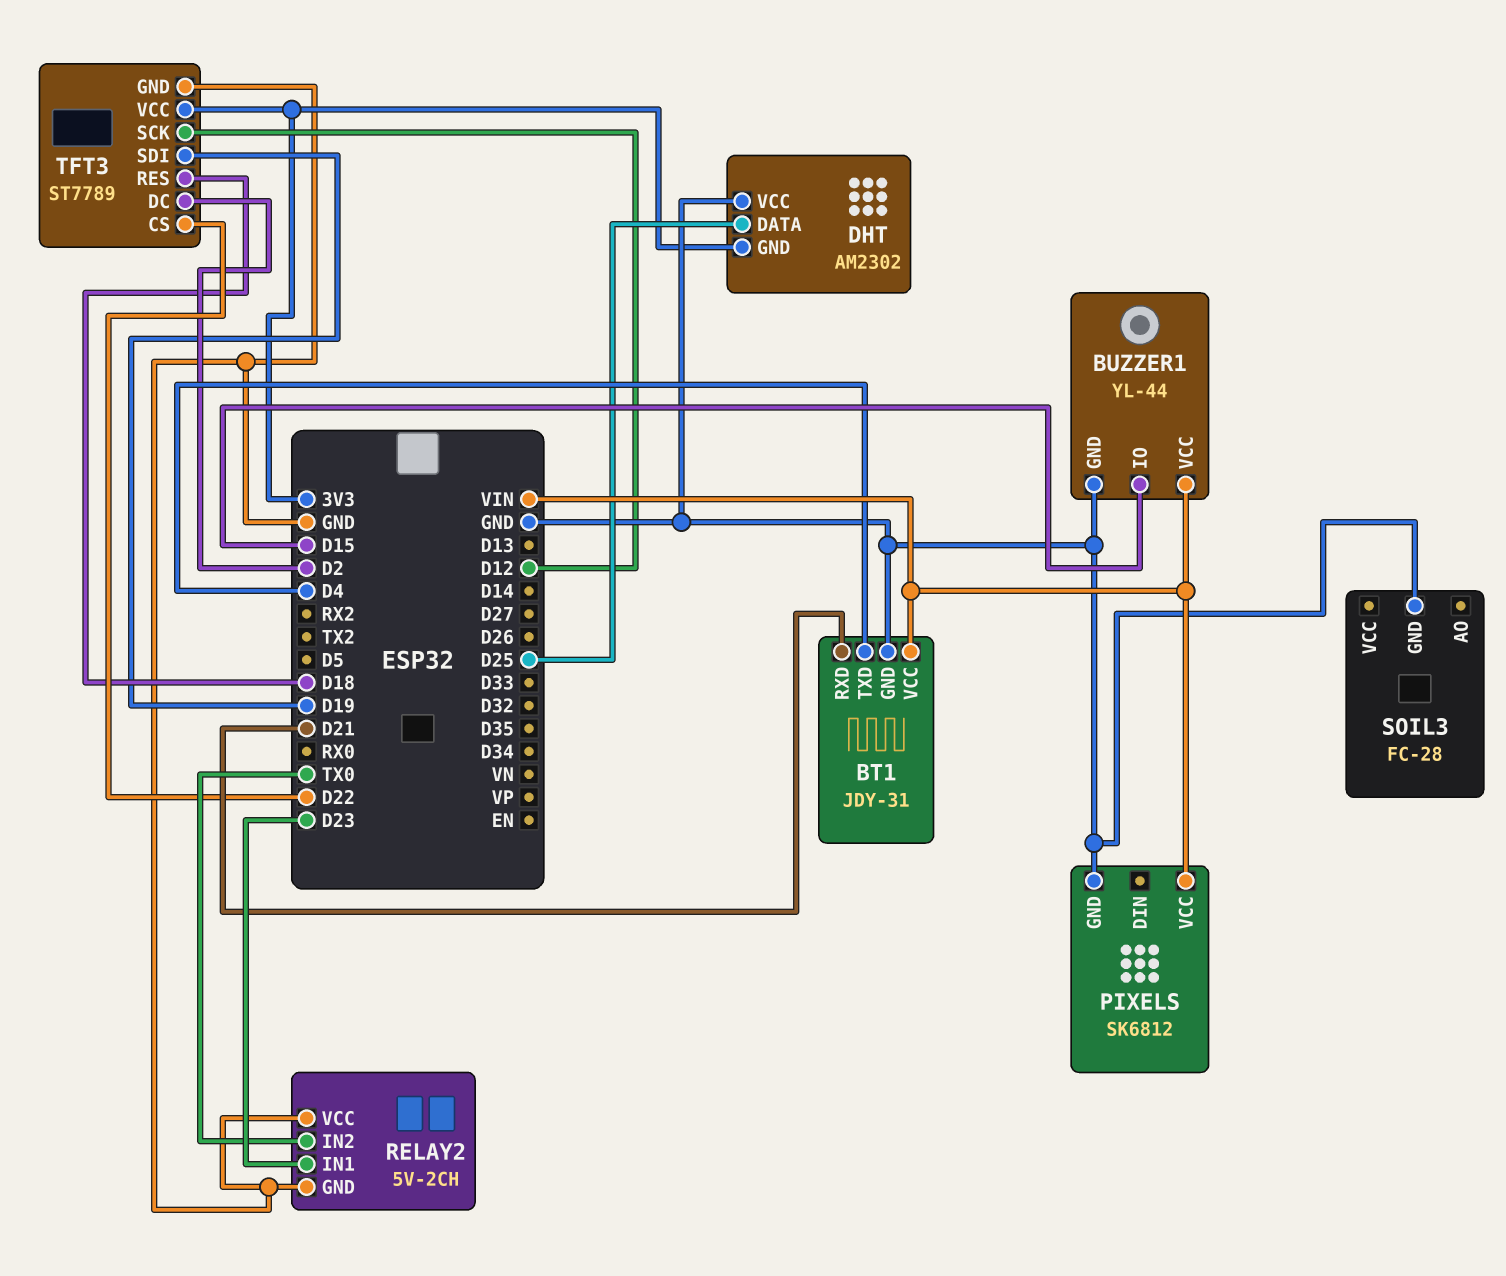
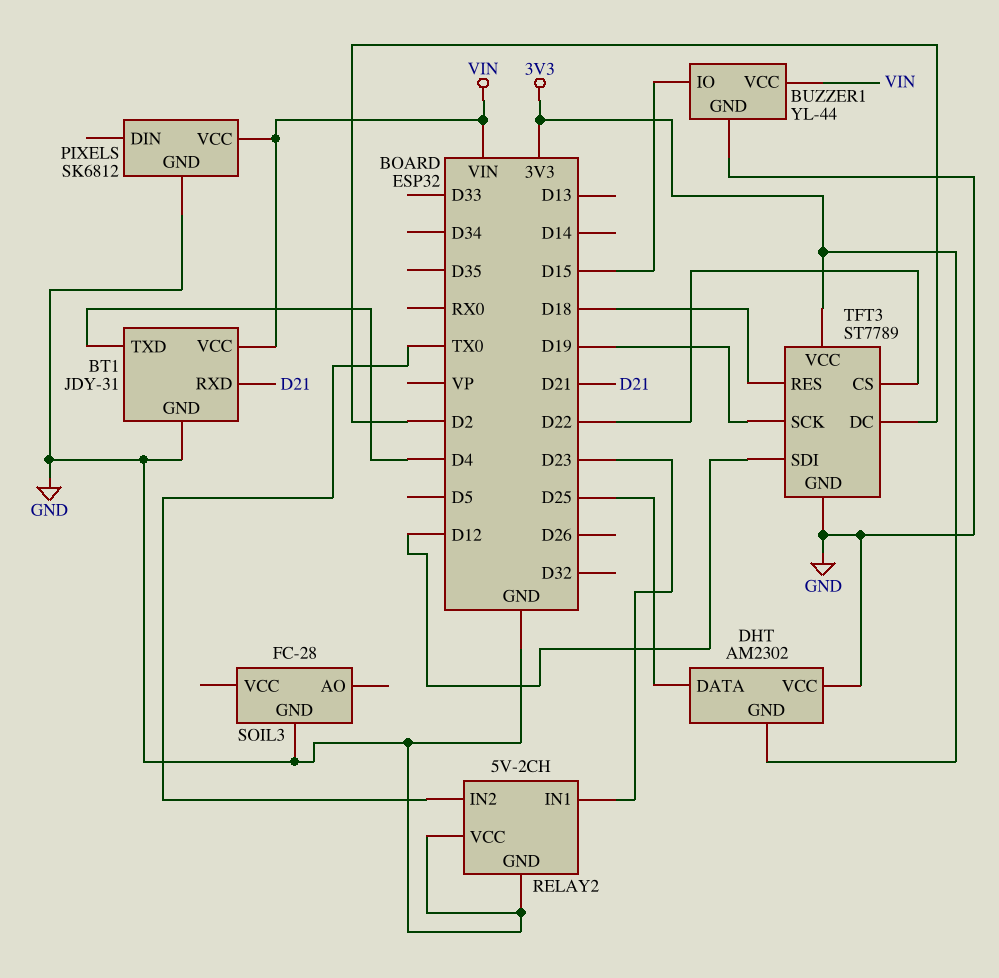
TFT3 pin SCK: D12 -> D19
TFT3 pin SDI: D19 -> D12

